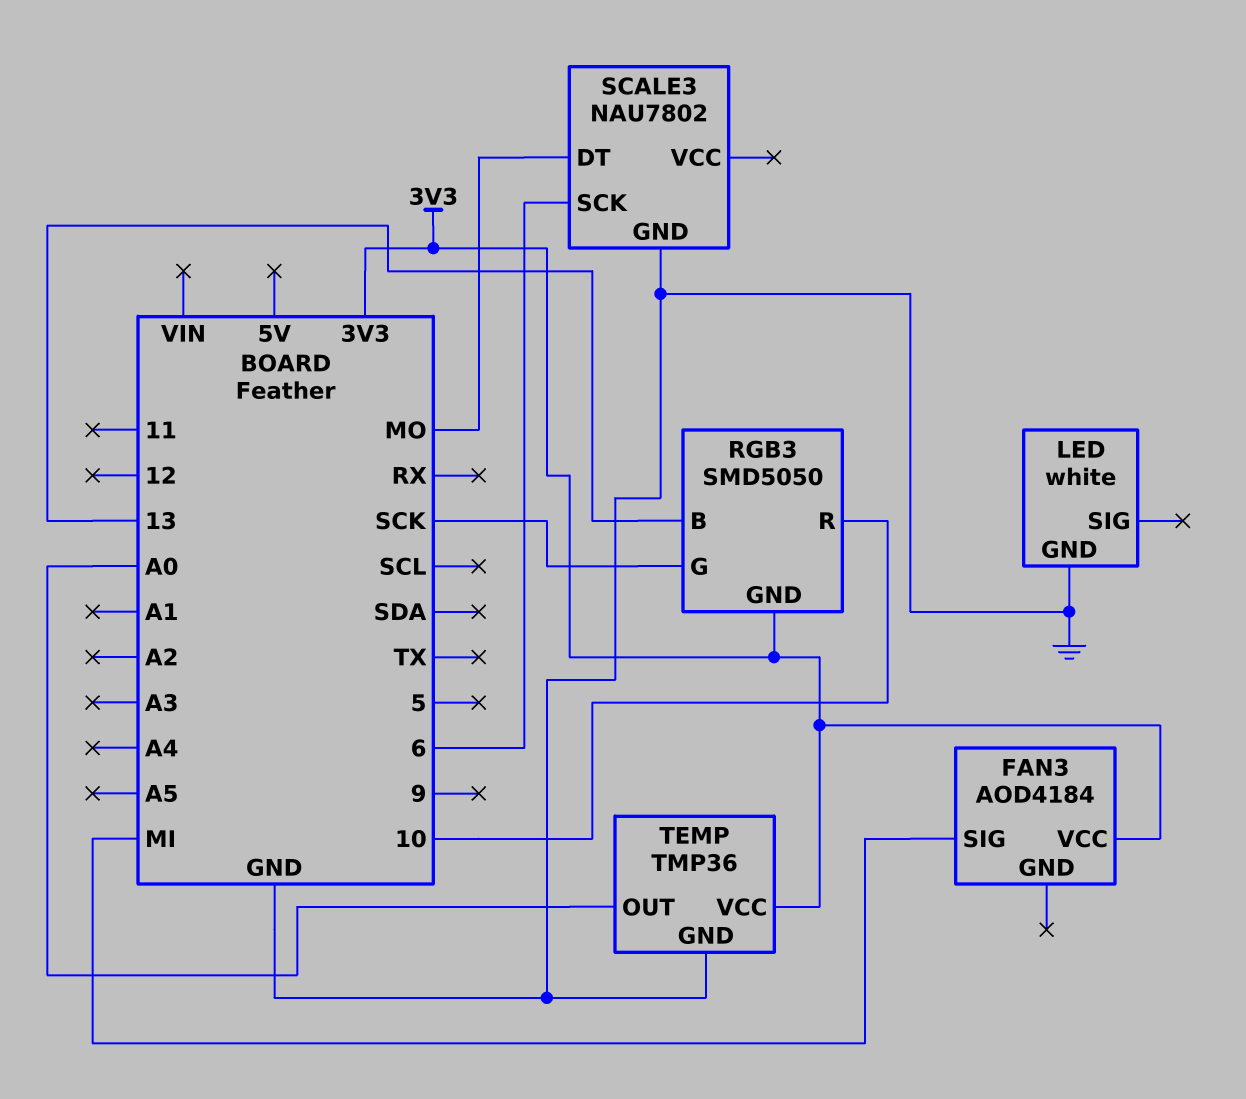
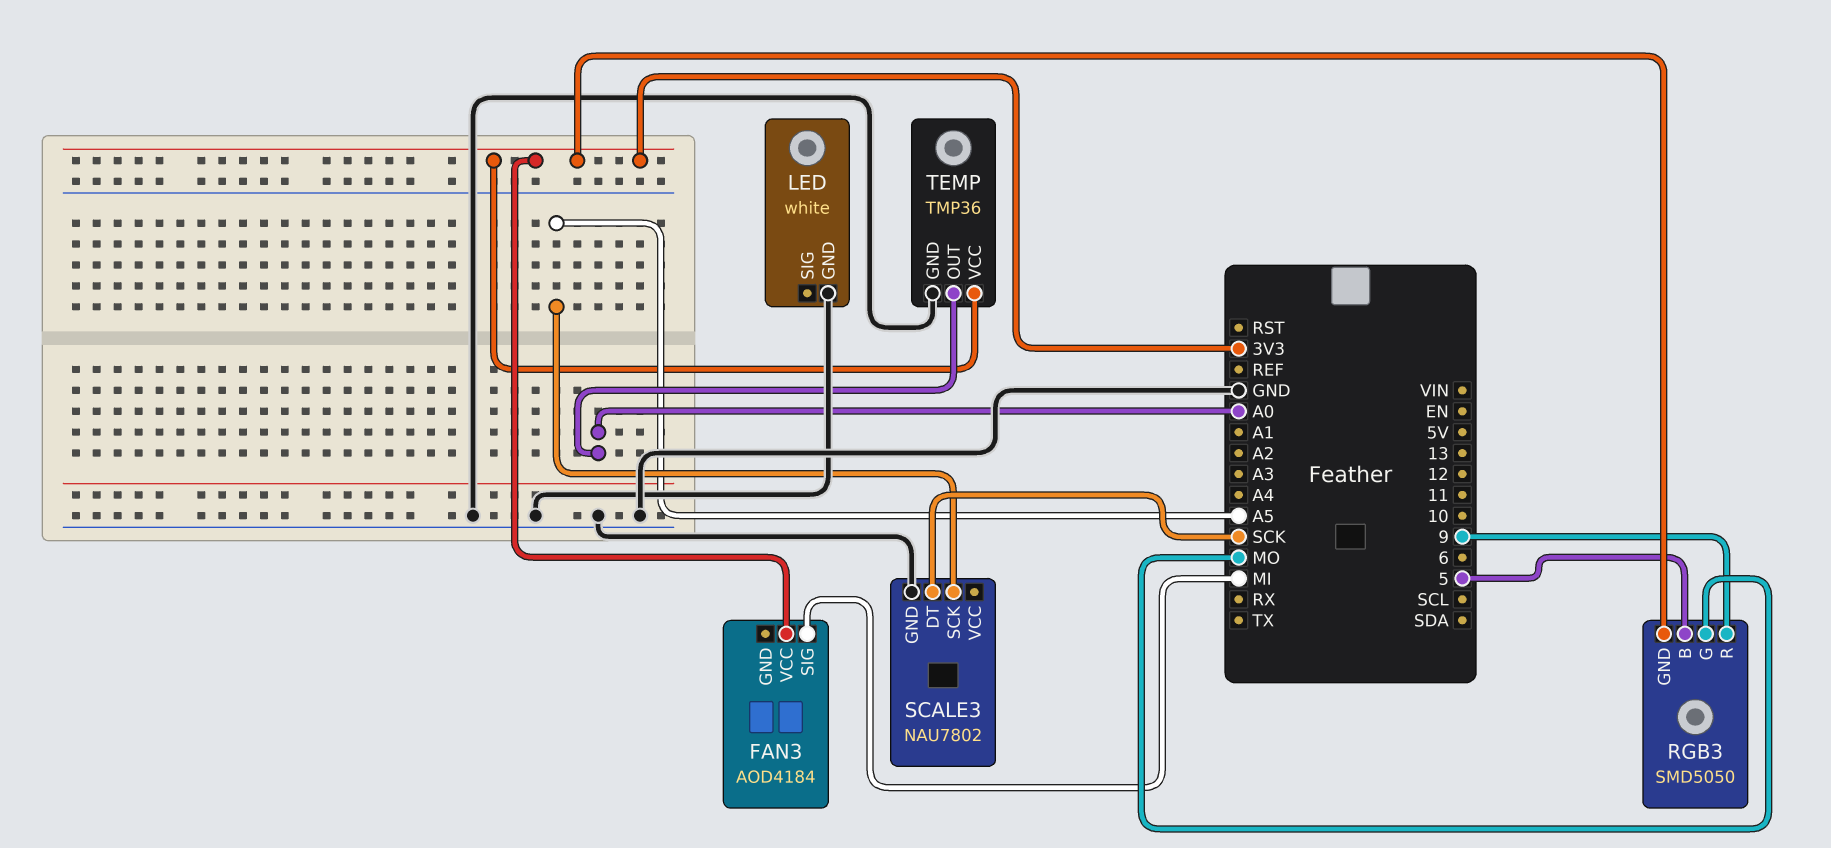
RGB3 pin B: 13 -> 5
RGB3 pin G: SCK -> MO
RGB3 pin R: 10 -> 9
SCALE3 pin DT: MO -> SCK
SCALE3 pin SCK: 6 -> A5

